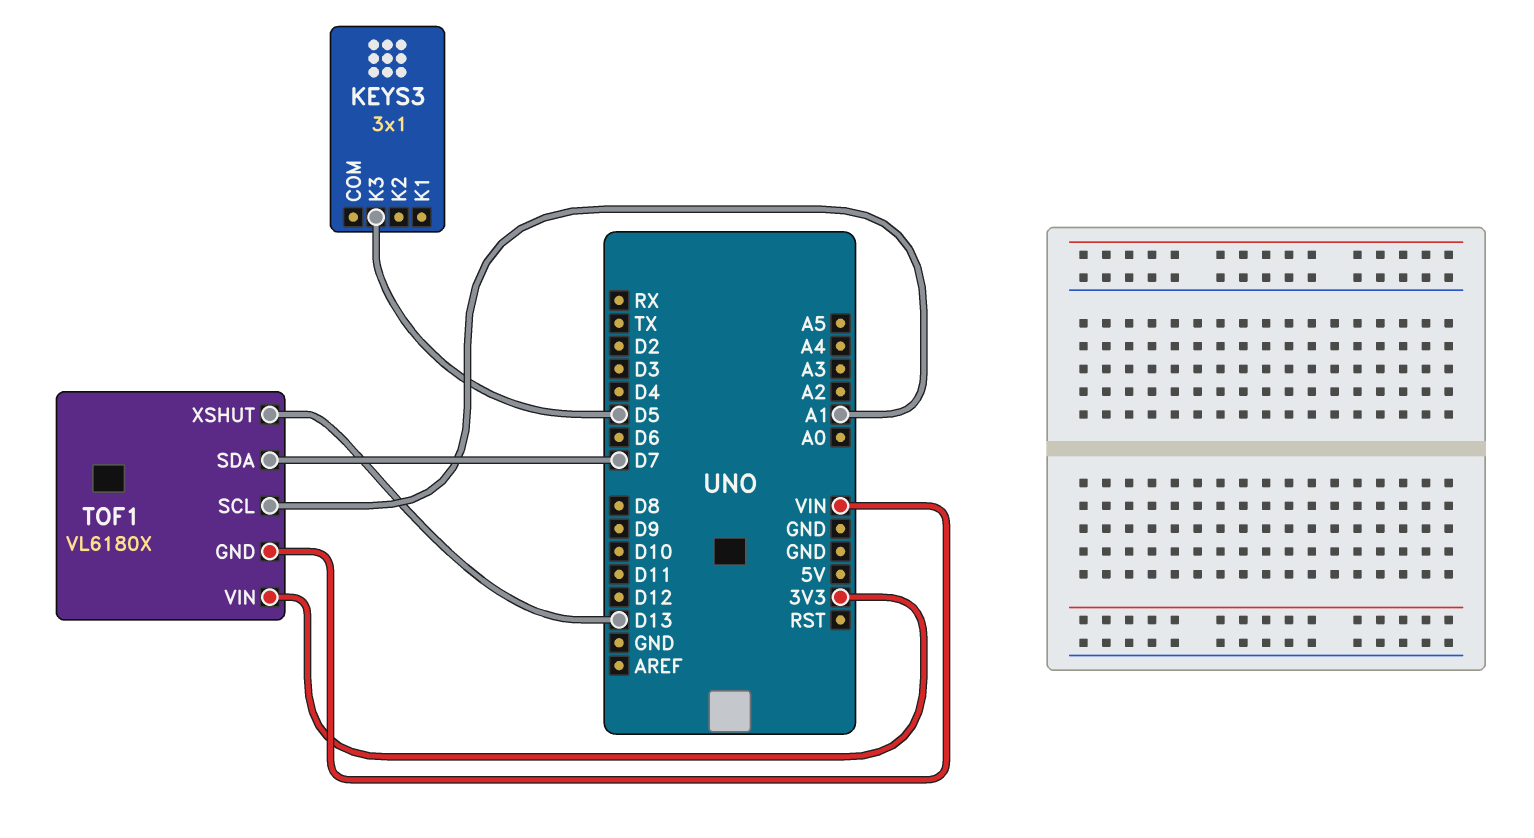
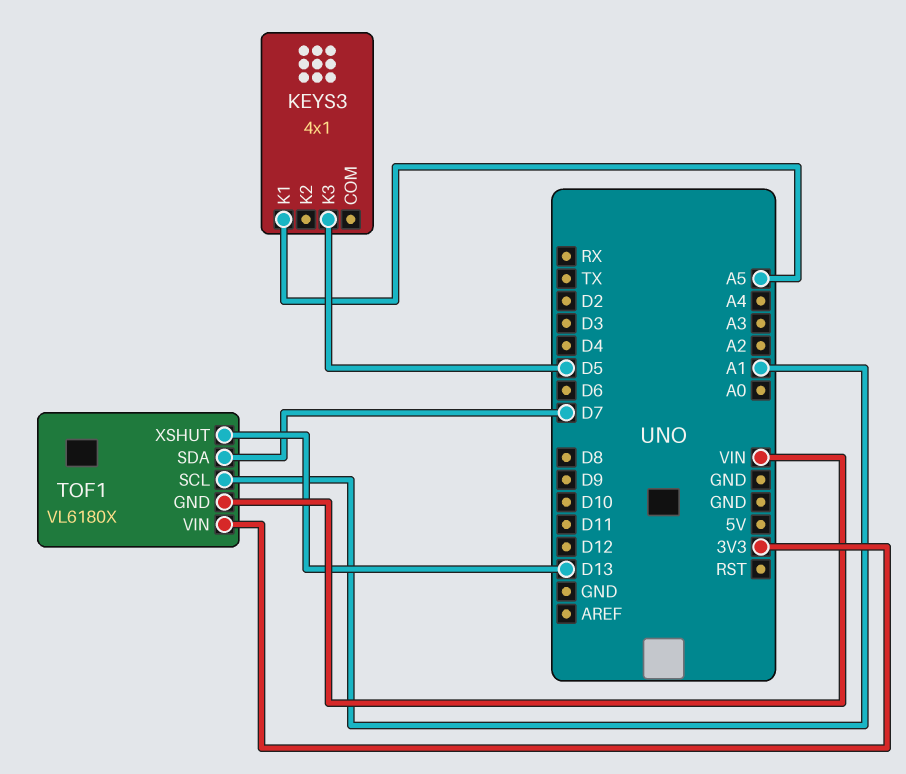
KEYS3: 3x1 -> 4x1
KEYS3 pin K1: none -> A5

